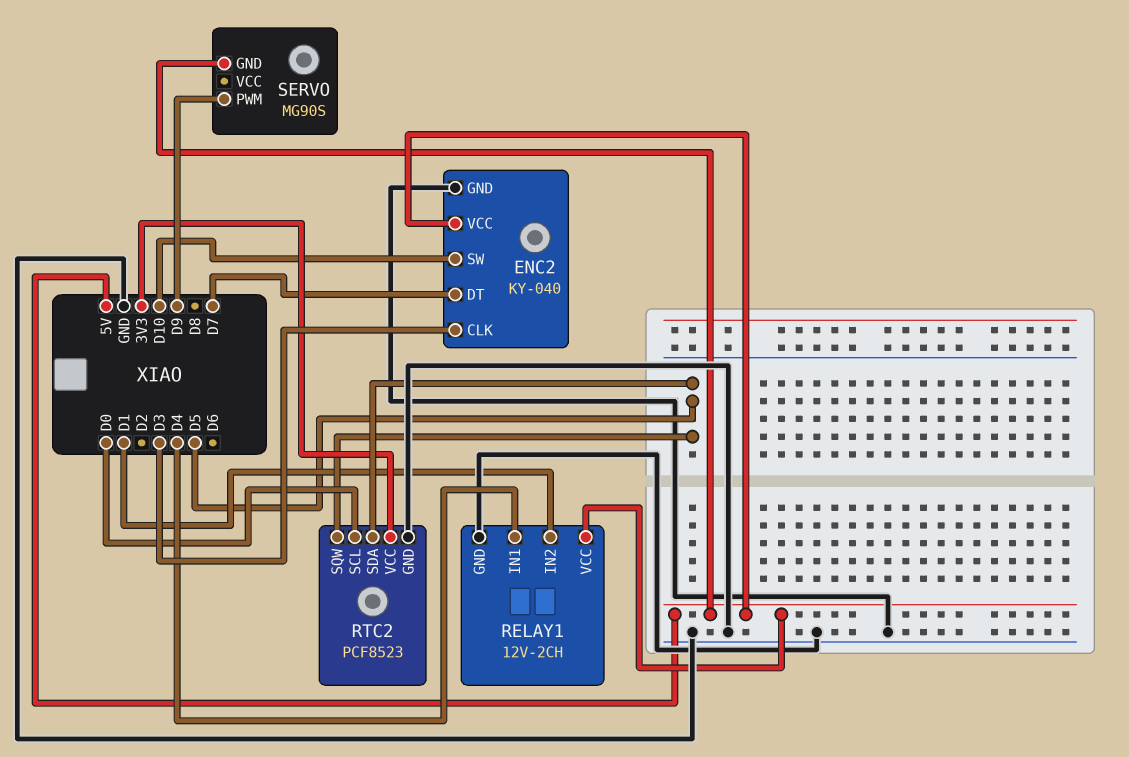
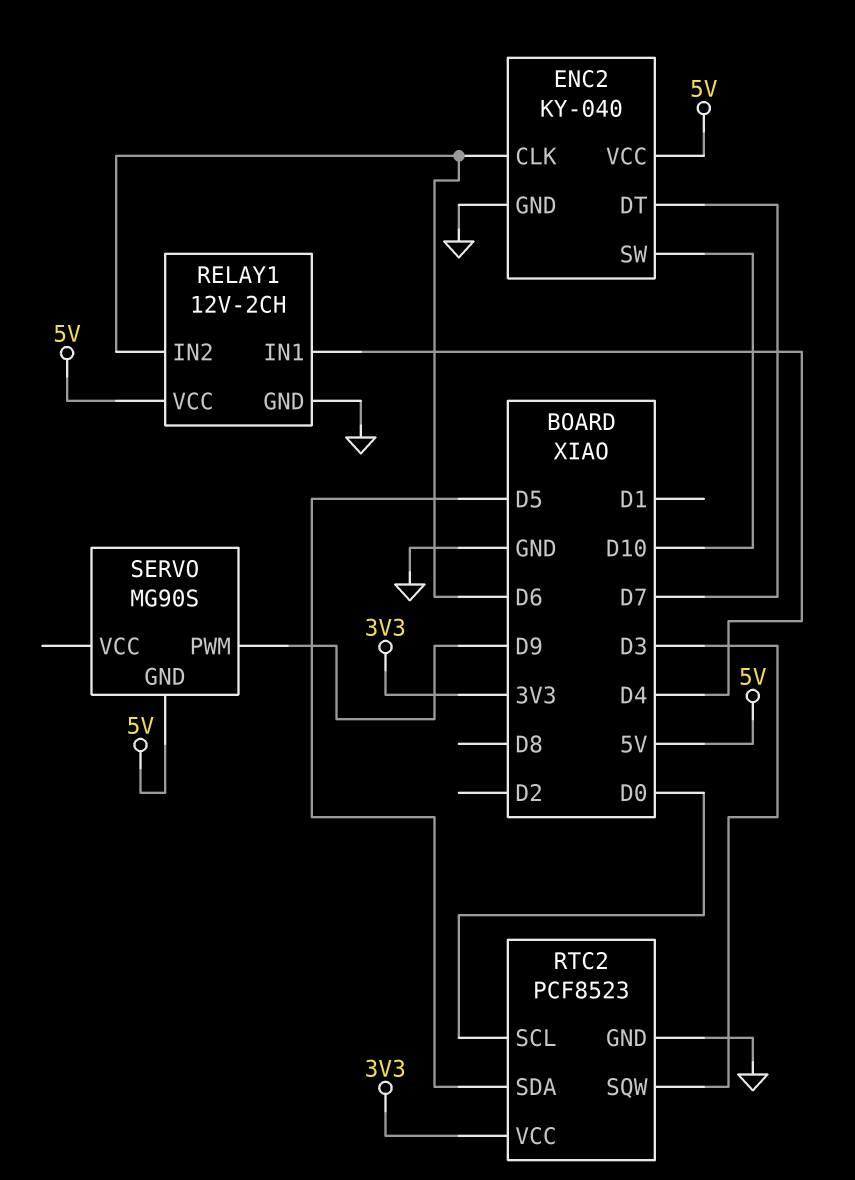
ENC2 pin CLK: D3 -> D6
RELAY1 pin IN2: D1 -> D6
RTC2 pin SQW: D5 -> D3

